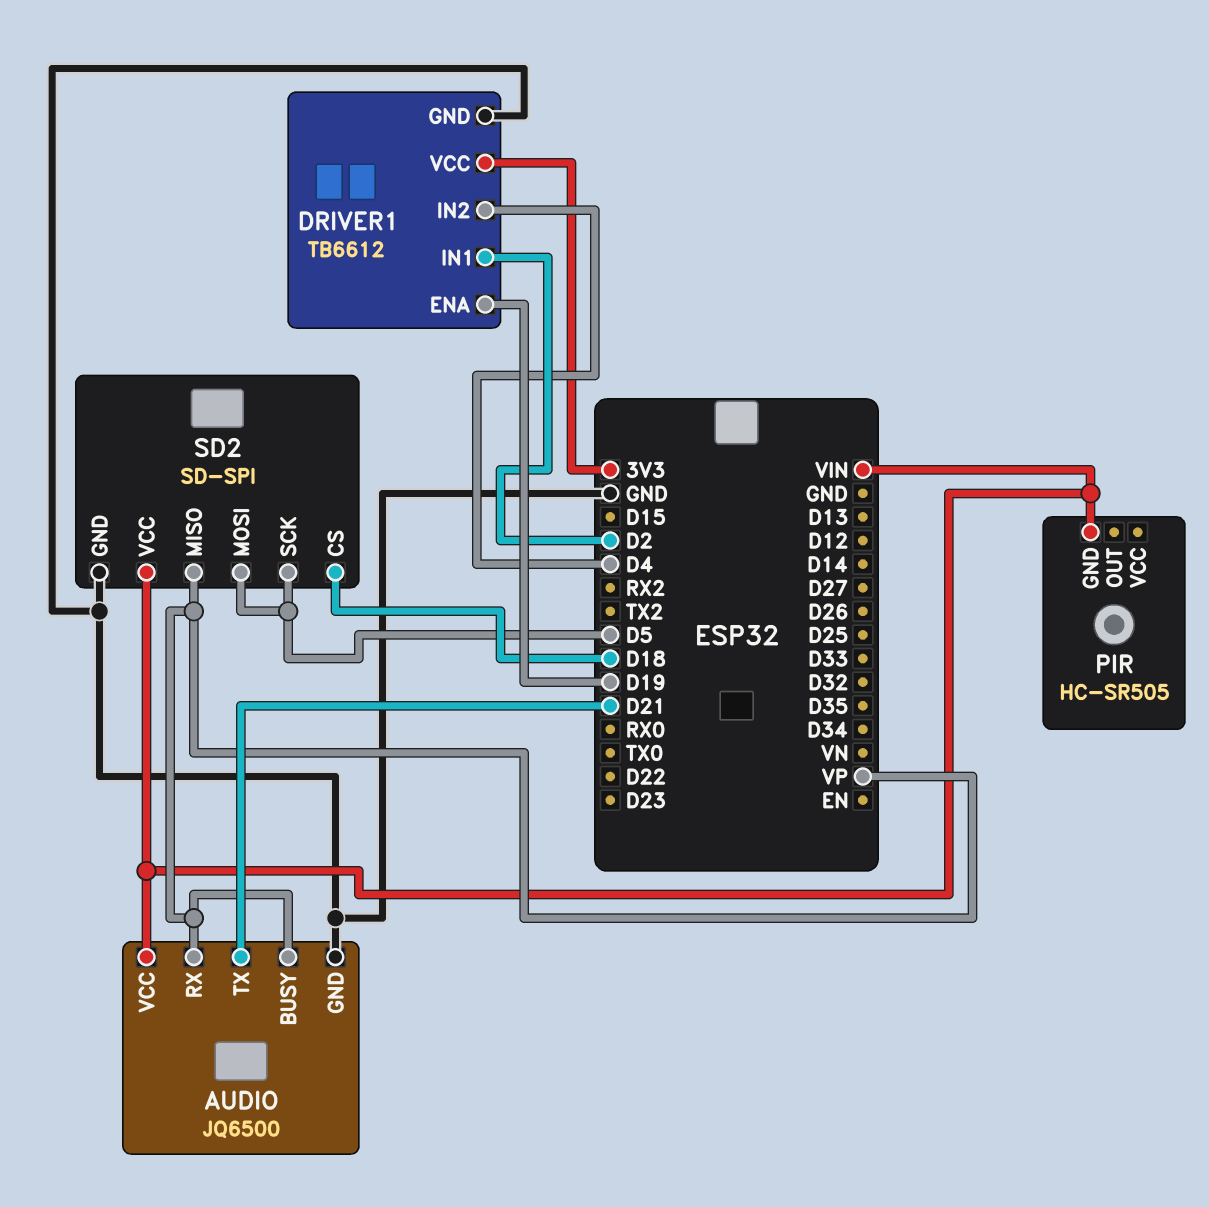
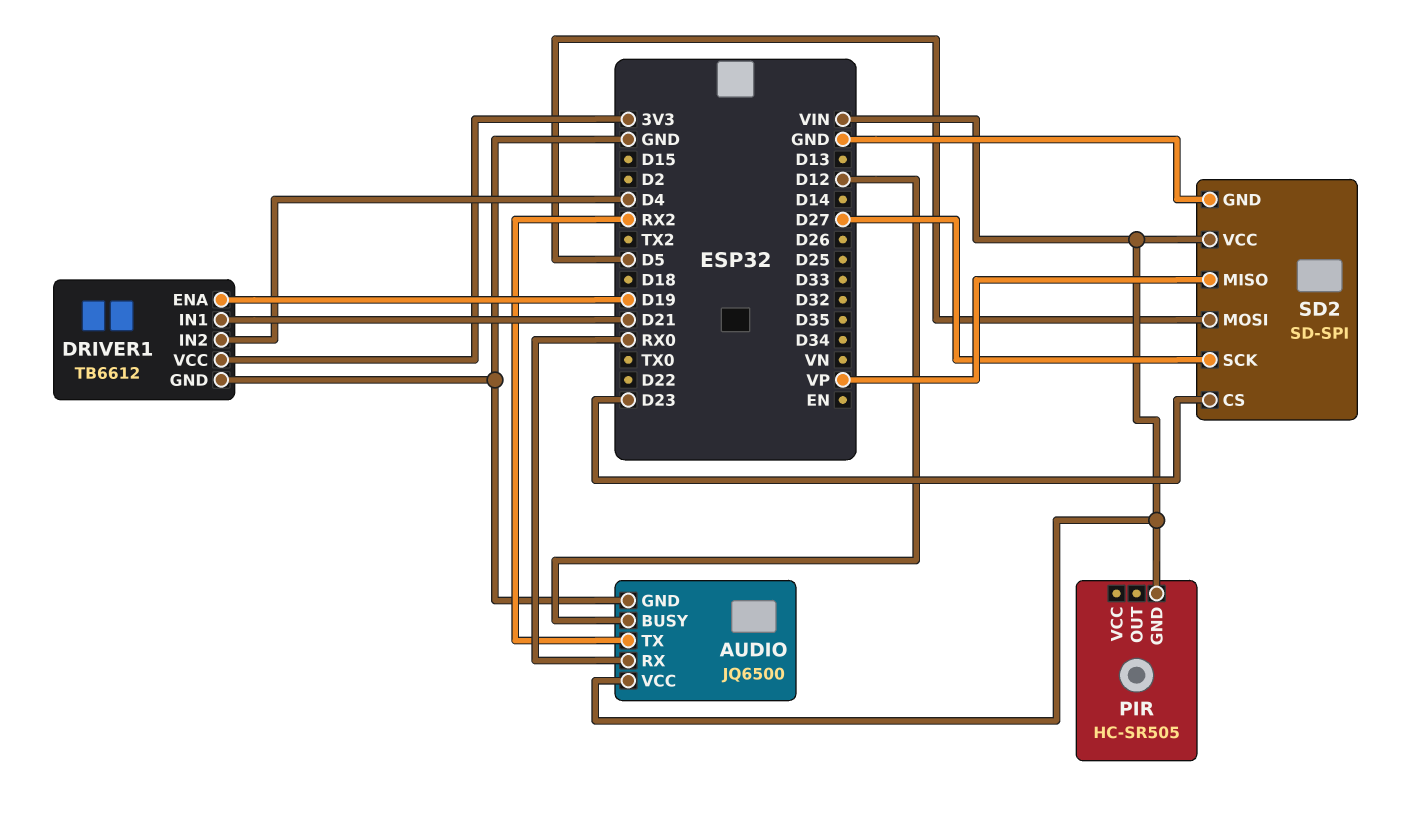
AUDIO pin BUSY: VP -> D12
AUDIO pin RX: VP -> RX0
AUDIO pin TX: D21 -> RX2
DRIVER1 pin IN1: D2 -> D21
SD2 pin CS: D18 -> D23
SD2 pin SCK: D5 -> D27

